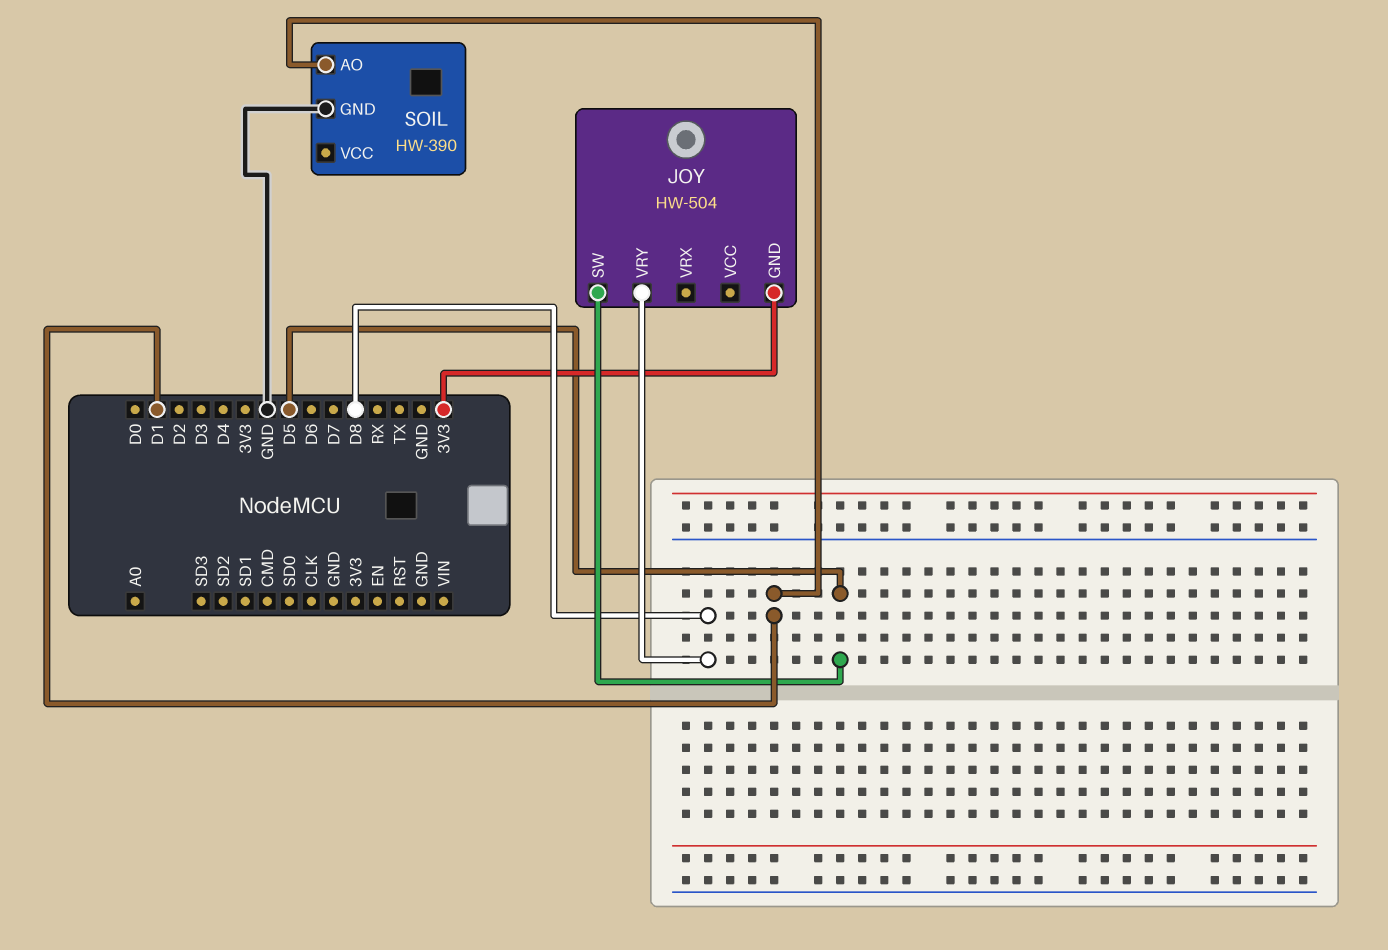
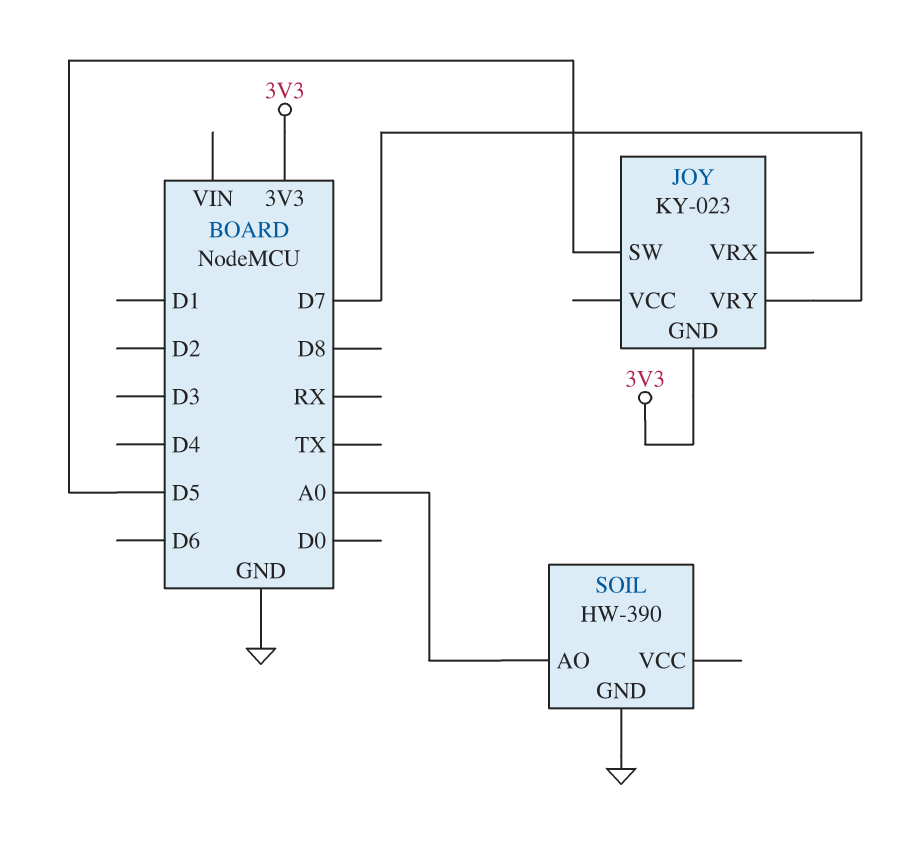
JOY: HW-504 -> KY-023
JOY pin VRY: D8 -> D7
SOIL pin AO: D1 -> A0

